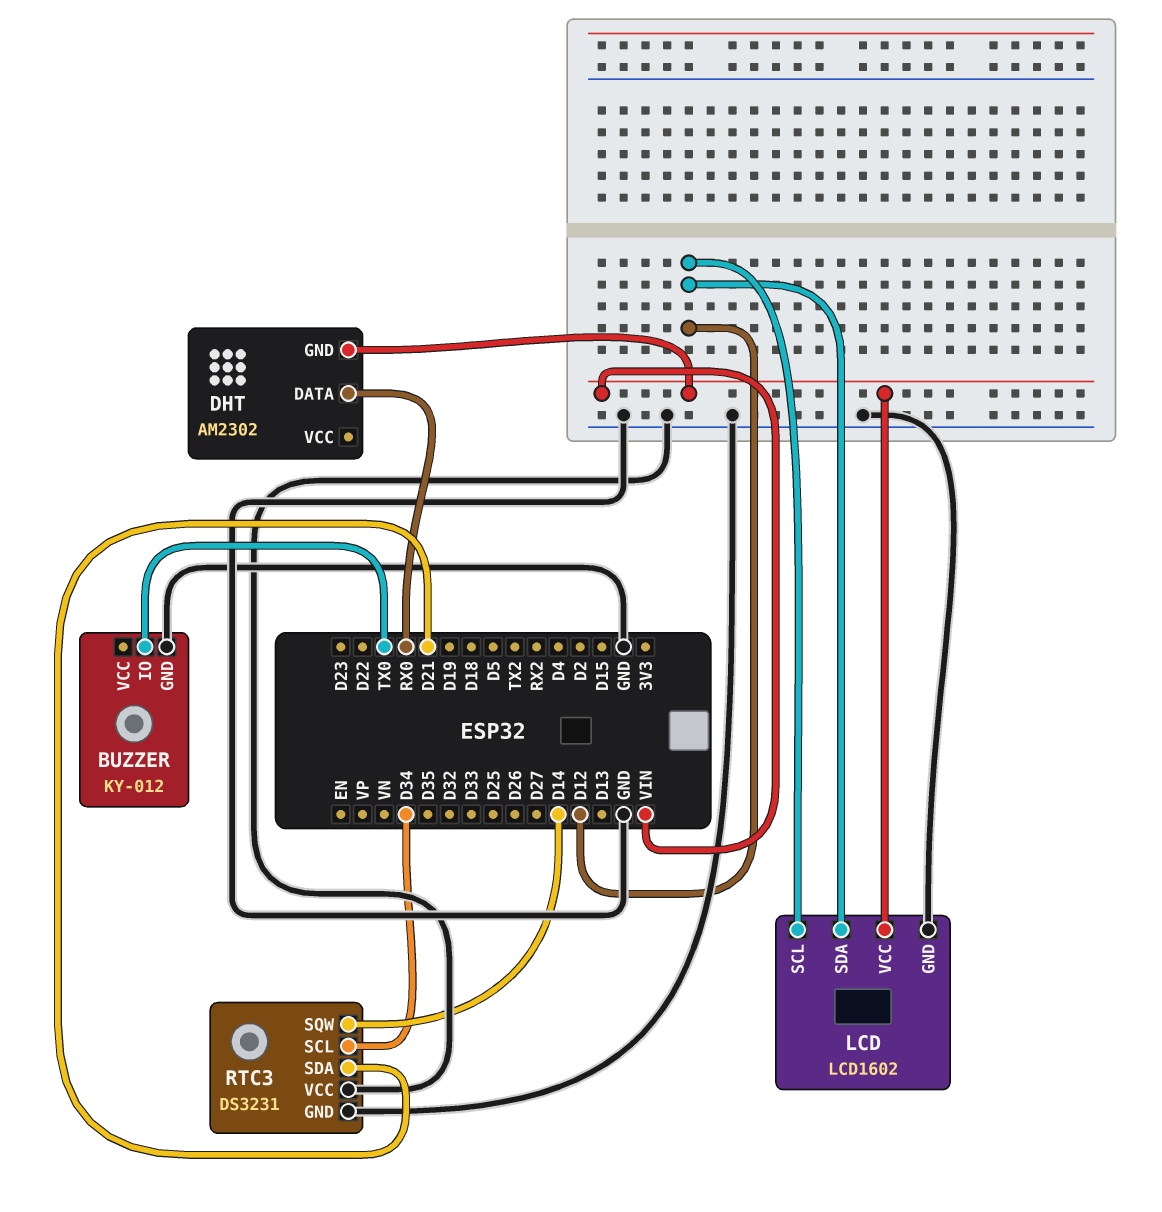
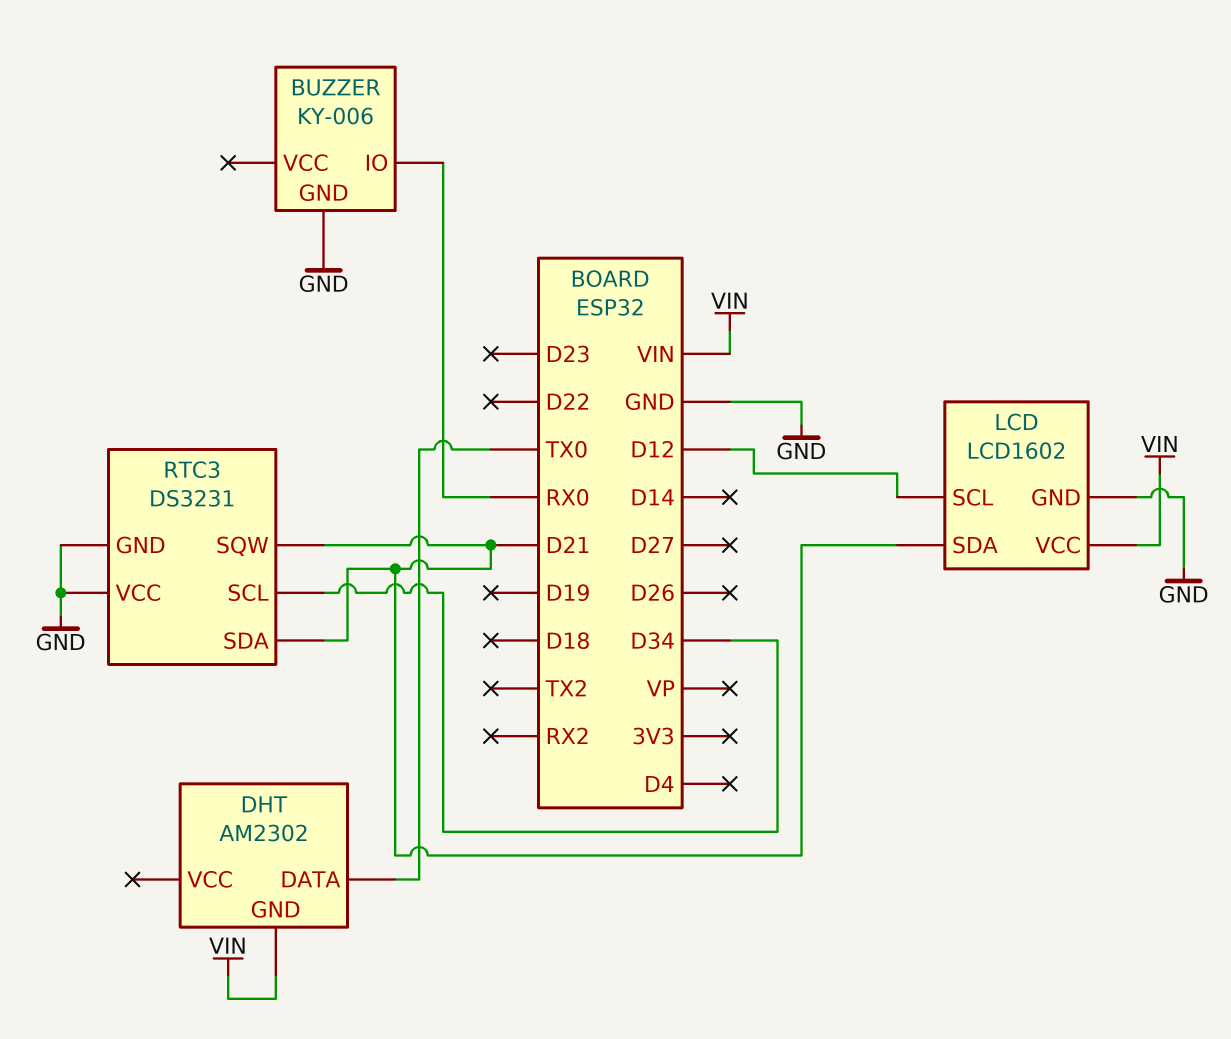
BUZZER: KY-012 -> KY-006
BUZZER pin IO: TX0 -> RX0
DHT pin DATA: RX0 -> TX0
LCD pin SDA: D12 -> D21
RTC3 pin SQW: D14 -> D21

